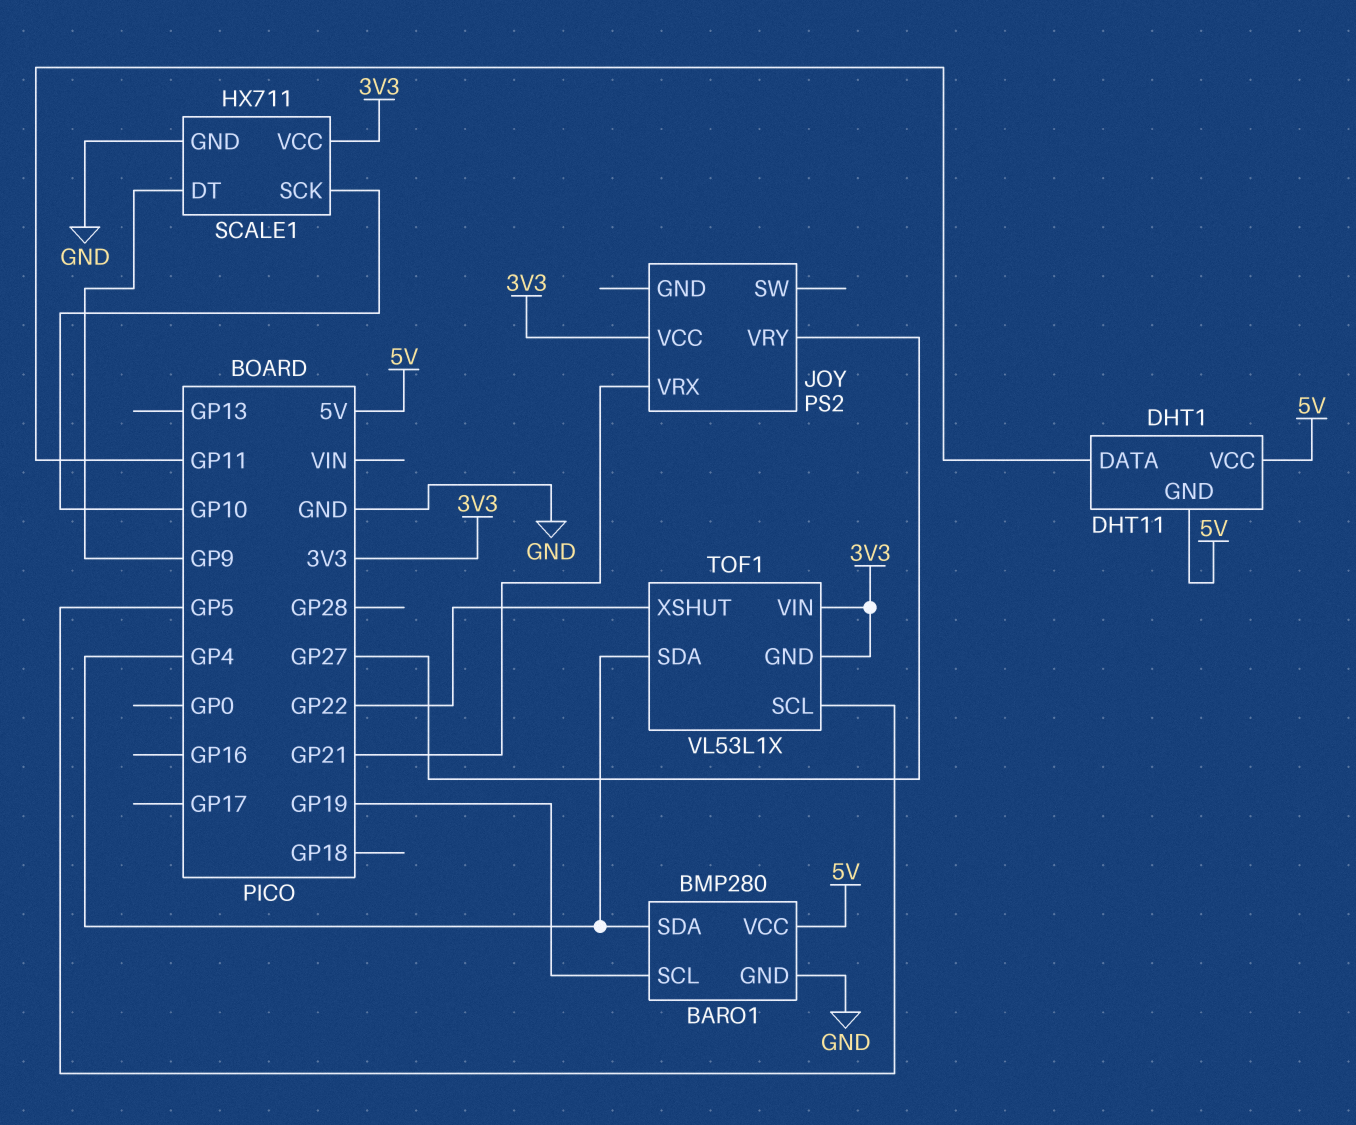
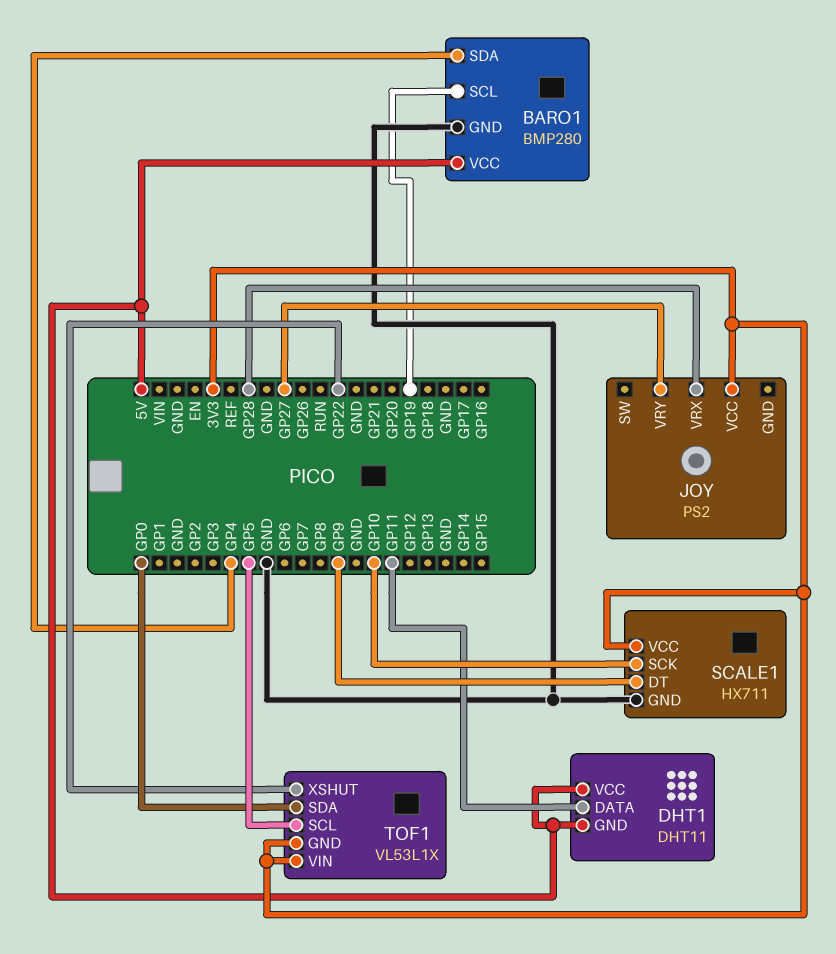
JOY pin VRX: GP21 -> GP28
TOF1 pin SDA: GP4 -> GP0

